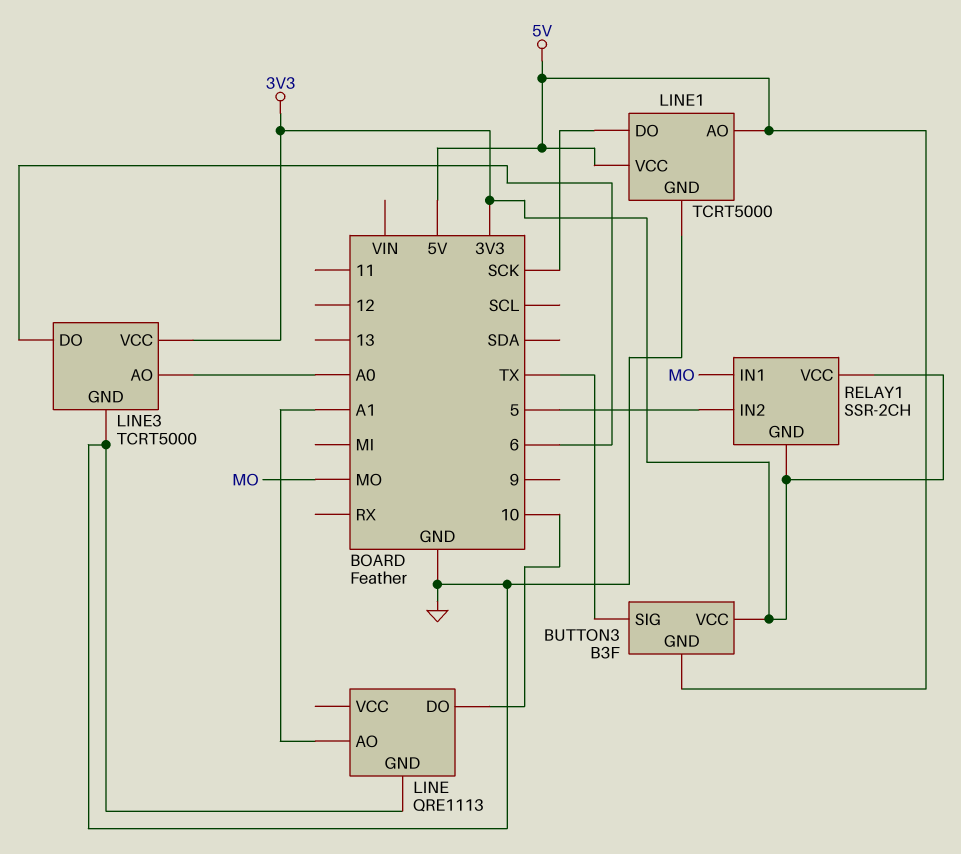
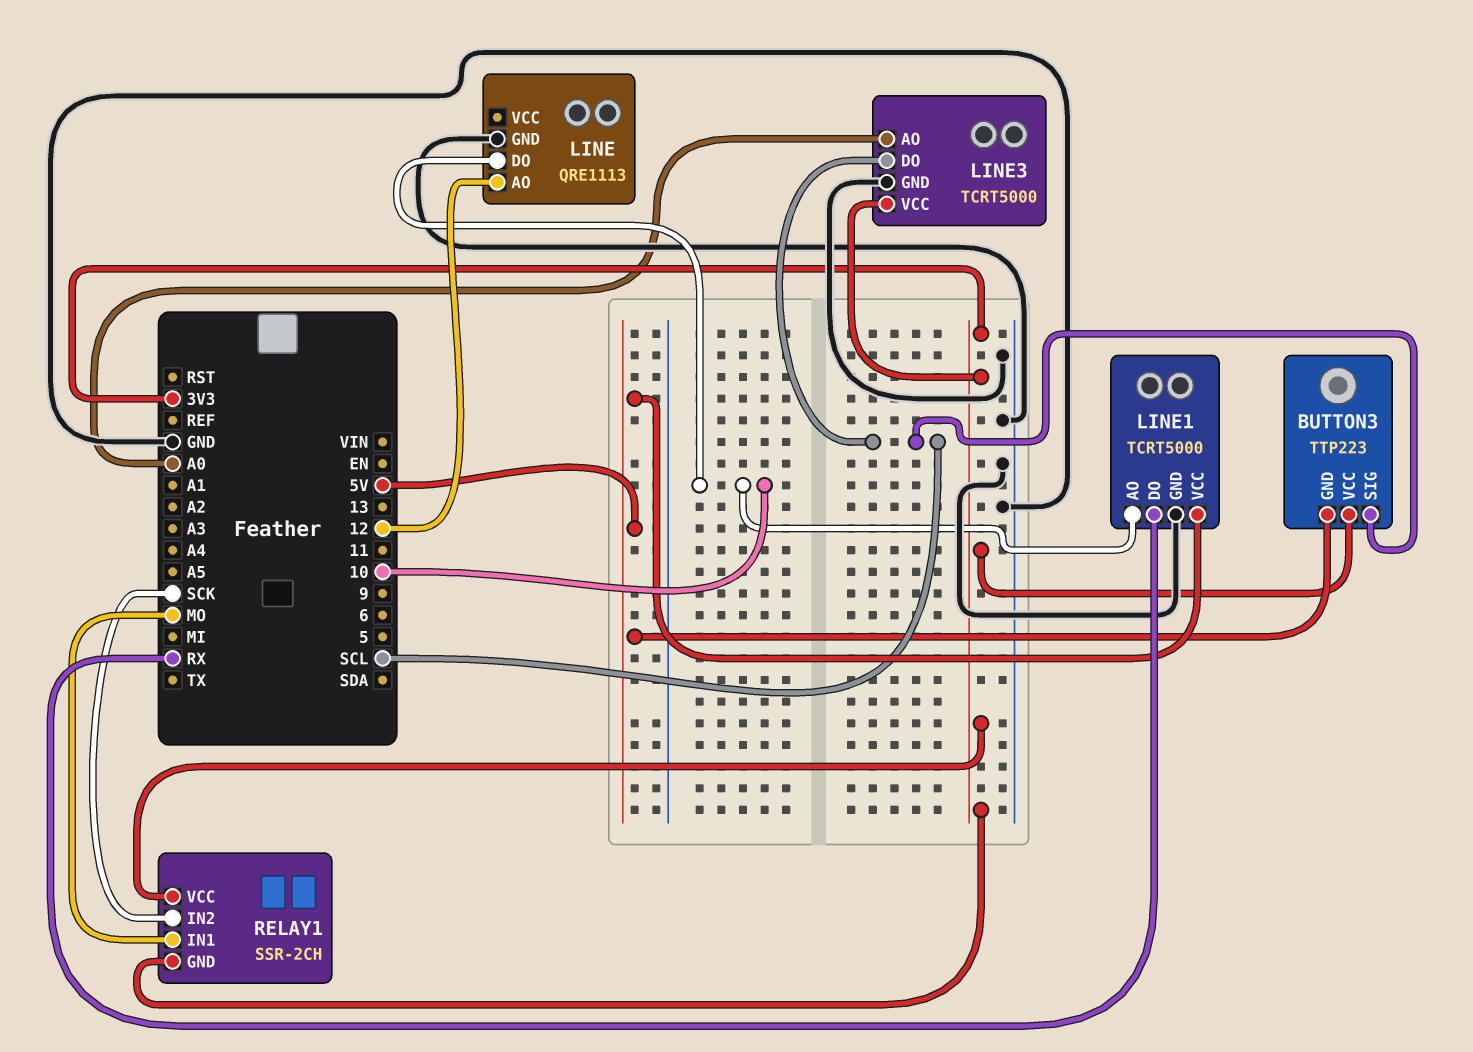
BUTTON3: B3F -> TTP223
BUTTON3 pin SIG: TX -> SCL
LINE pin AO: A1 -> 12
LINE1 pin AO: 5V -> 10
LINE1 pin DO: SCK -> RX
LINE3 pin DO: 6 -> SCL
RELAY1 pin IN2: 5 -> SCK

